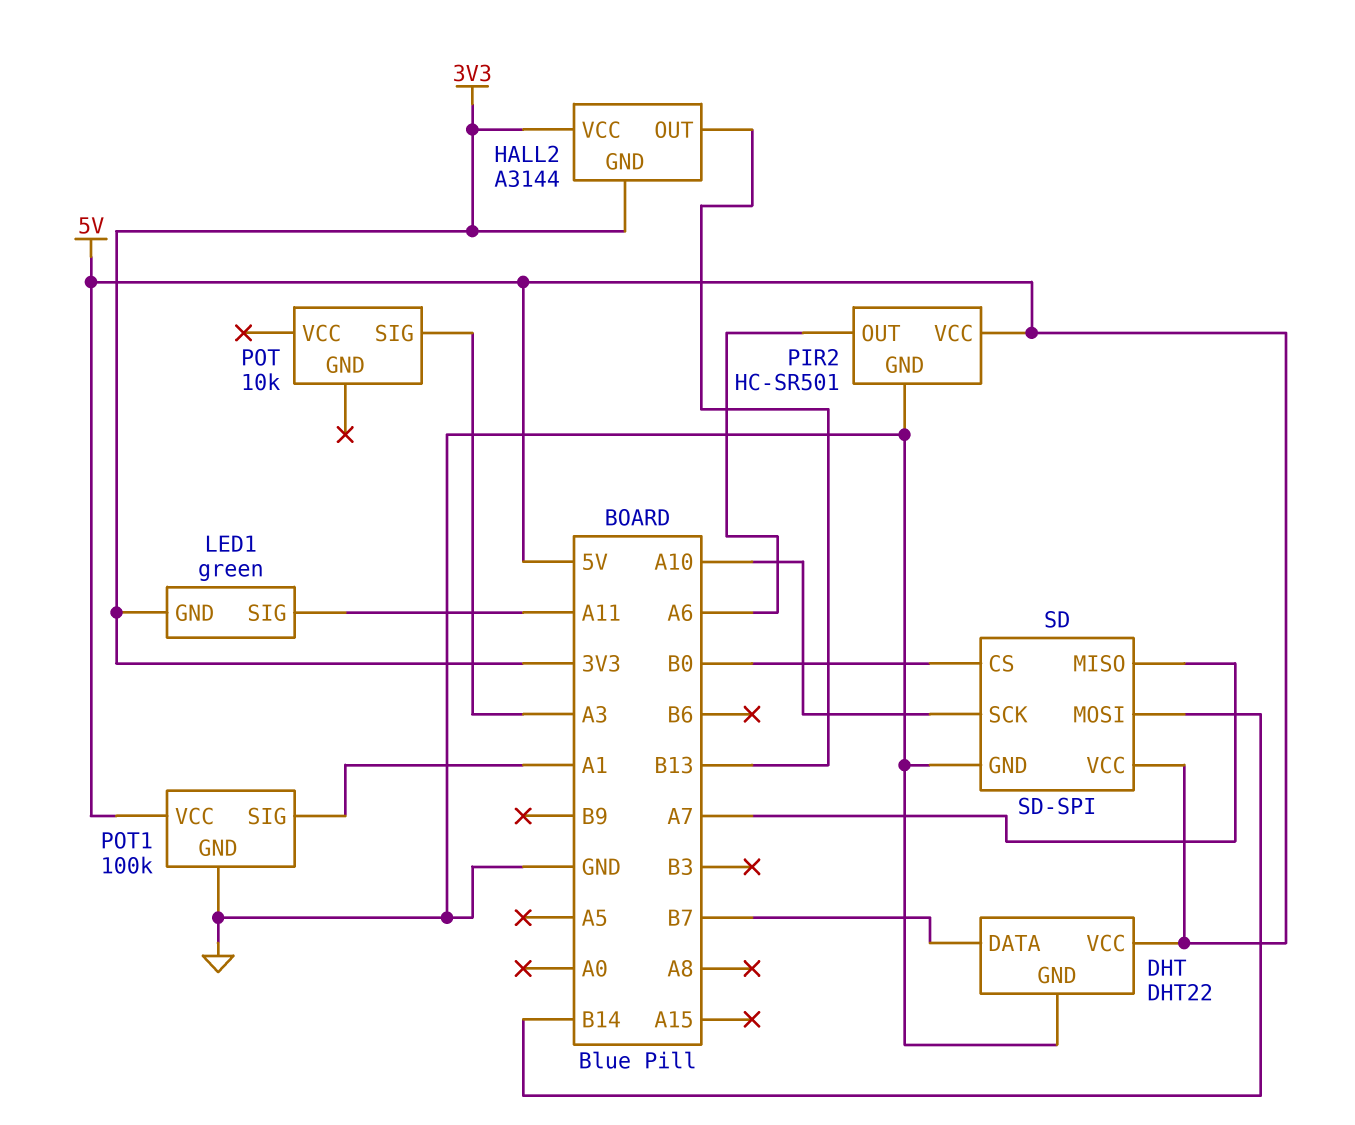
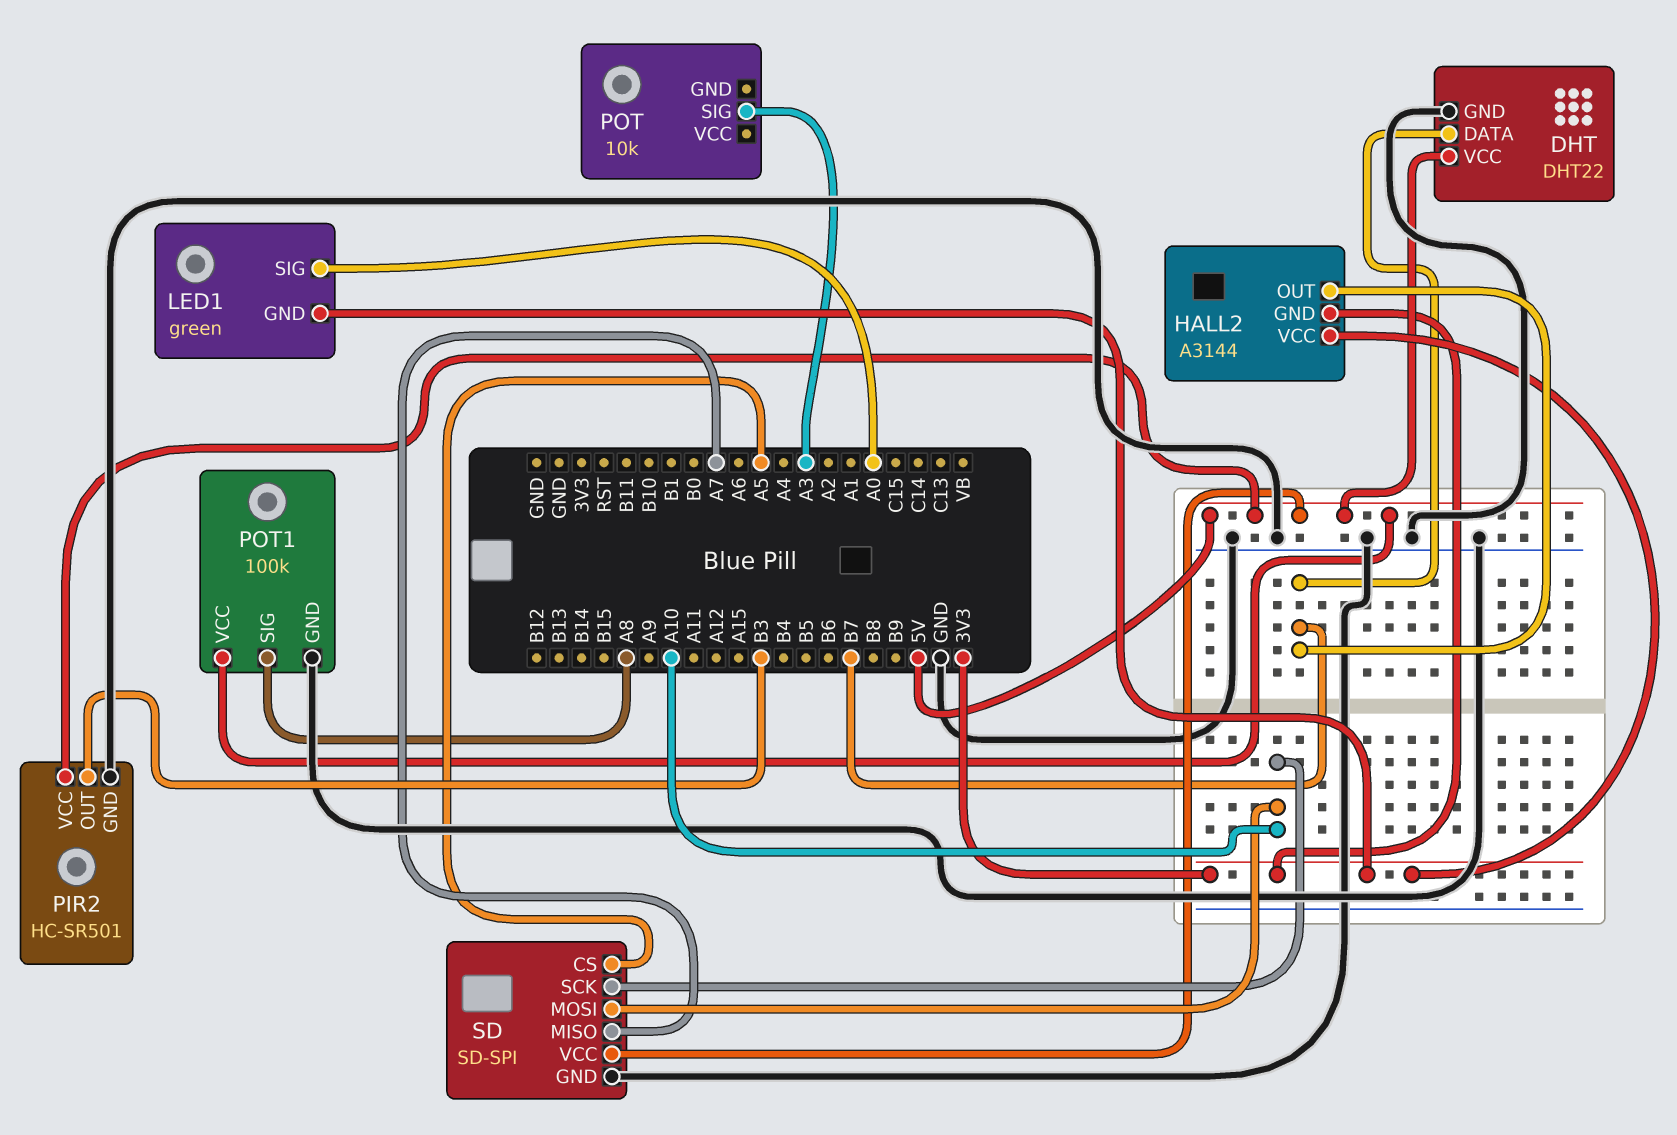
HALL2 pin OUT: B13 -> B7
LED1 pin SIG: A11 -> A0
PIR2 pin OUT: A6 -> B3
POT1 pin SIG: A1 -> A8
SD pin CS: B0 -> A5
SD pin MOSI: B14 -> A10

